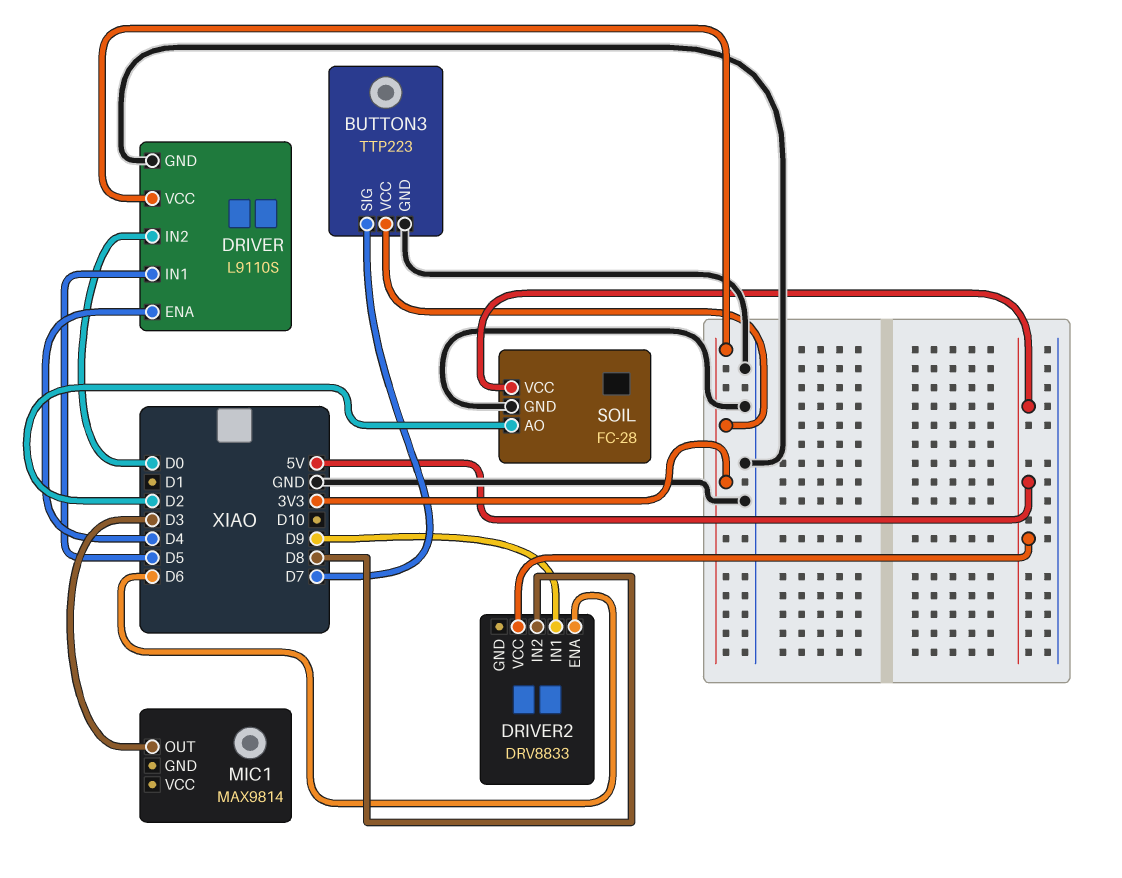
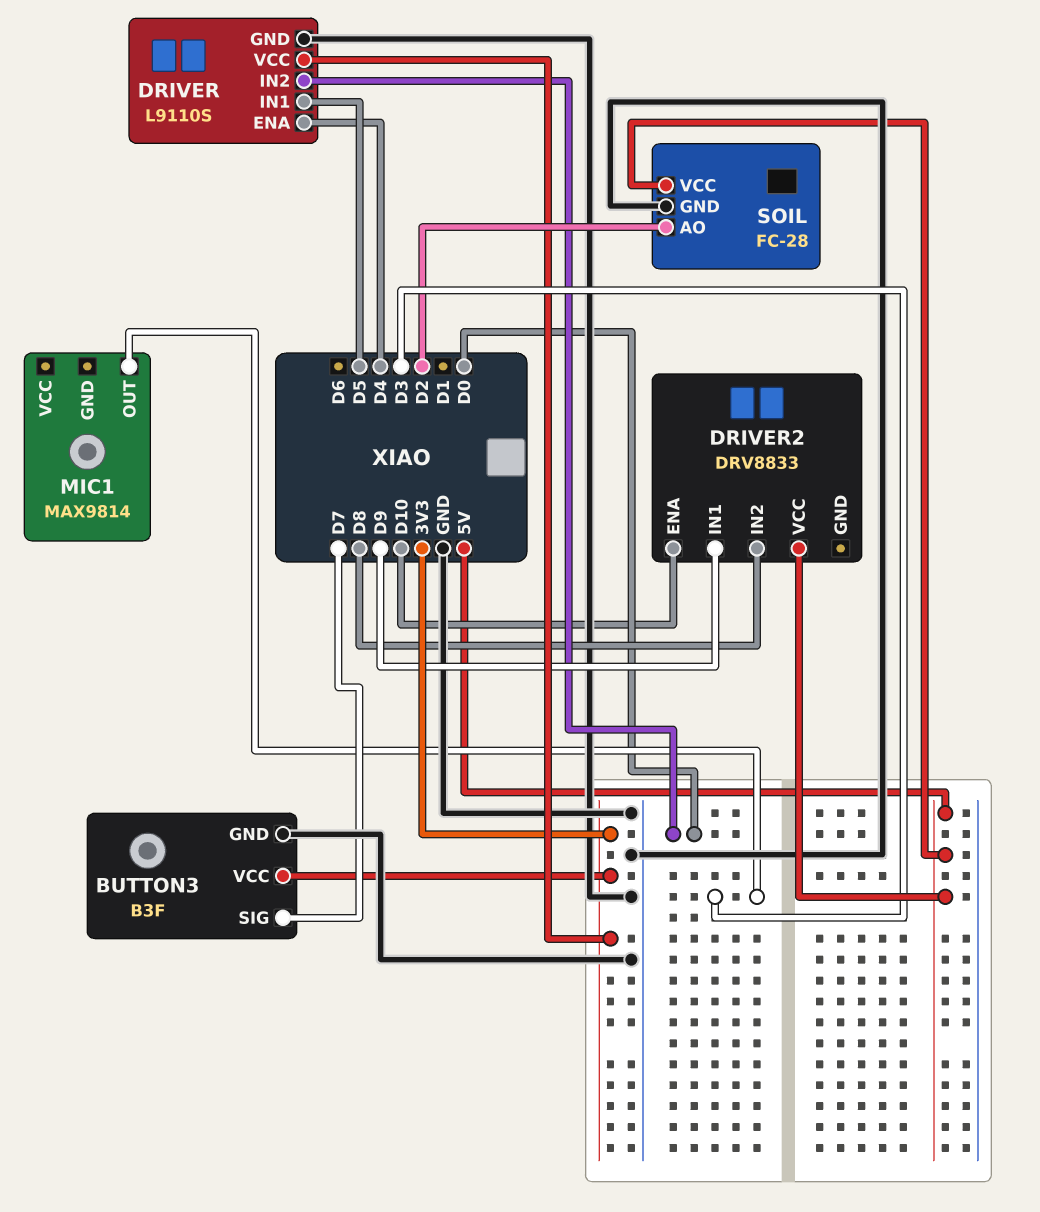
BUTTON3: TTP223 -> B3F
DRIVER2 pin ENA: D6 -> D10

